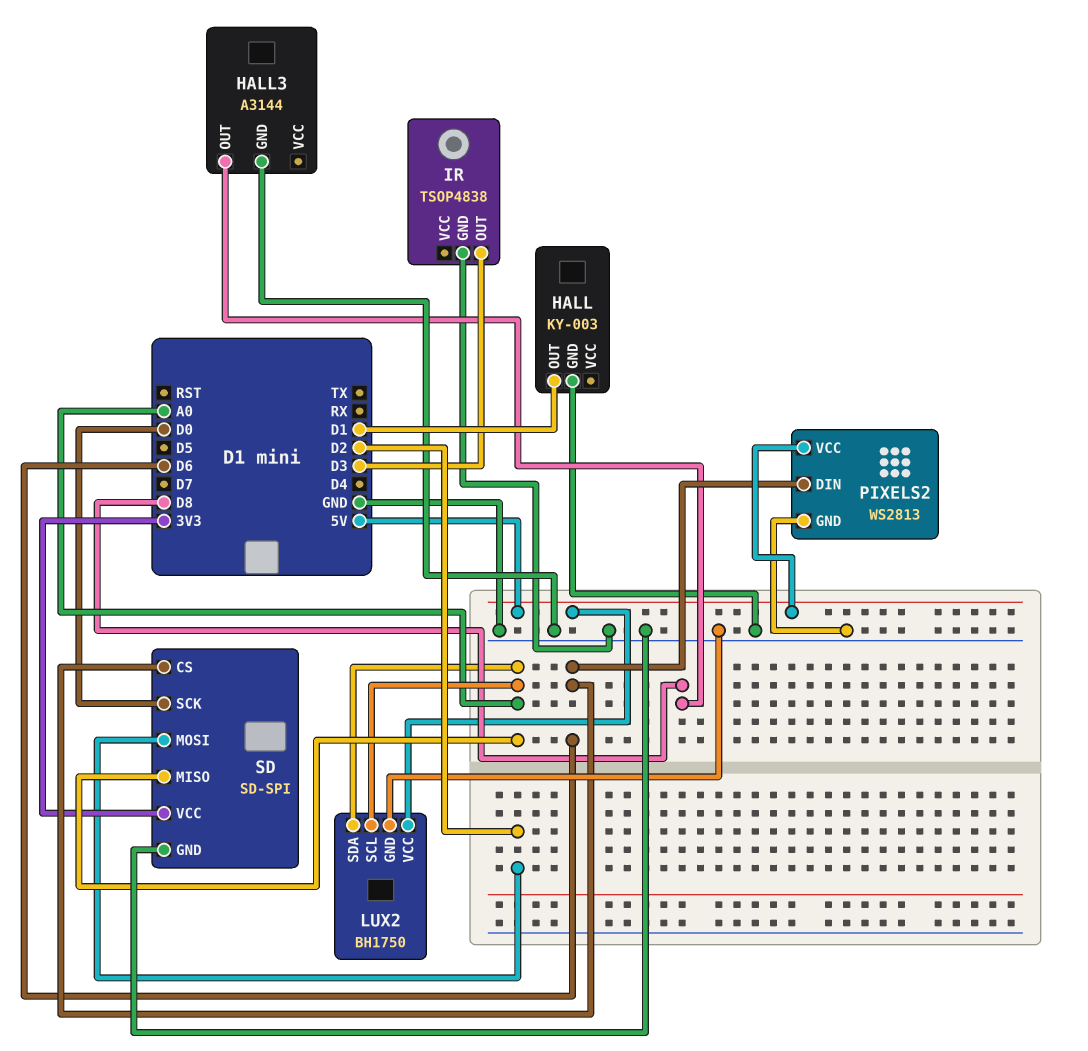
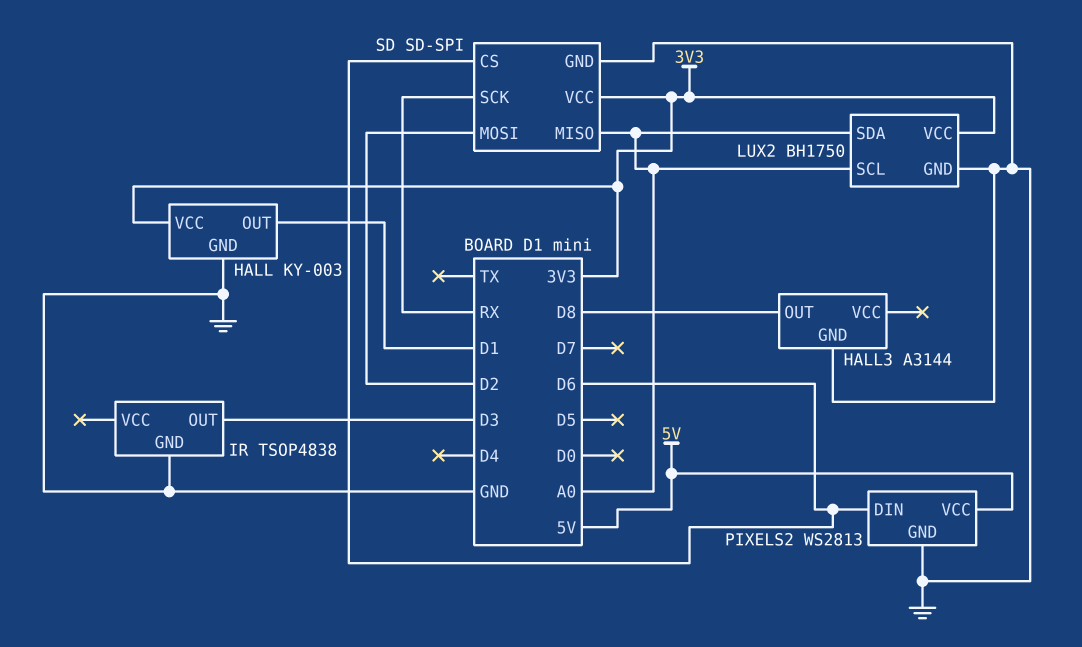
HALL pin VCC: none -> 3V3
LUX2 pin VCC: 5V -> 3V3
SD pin SCK: D0 -> RX

